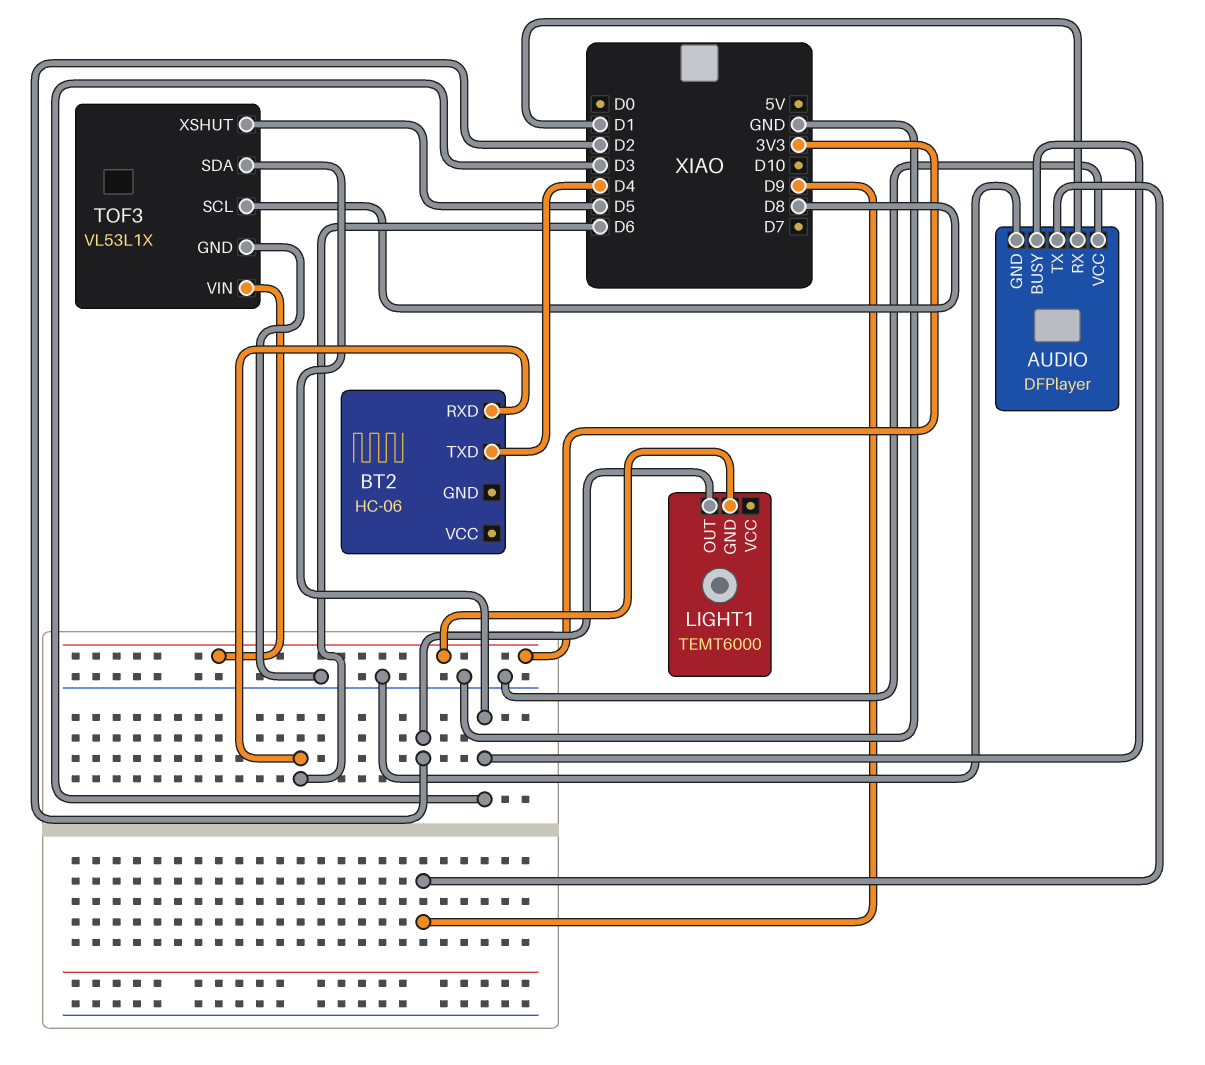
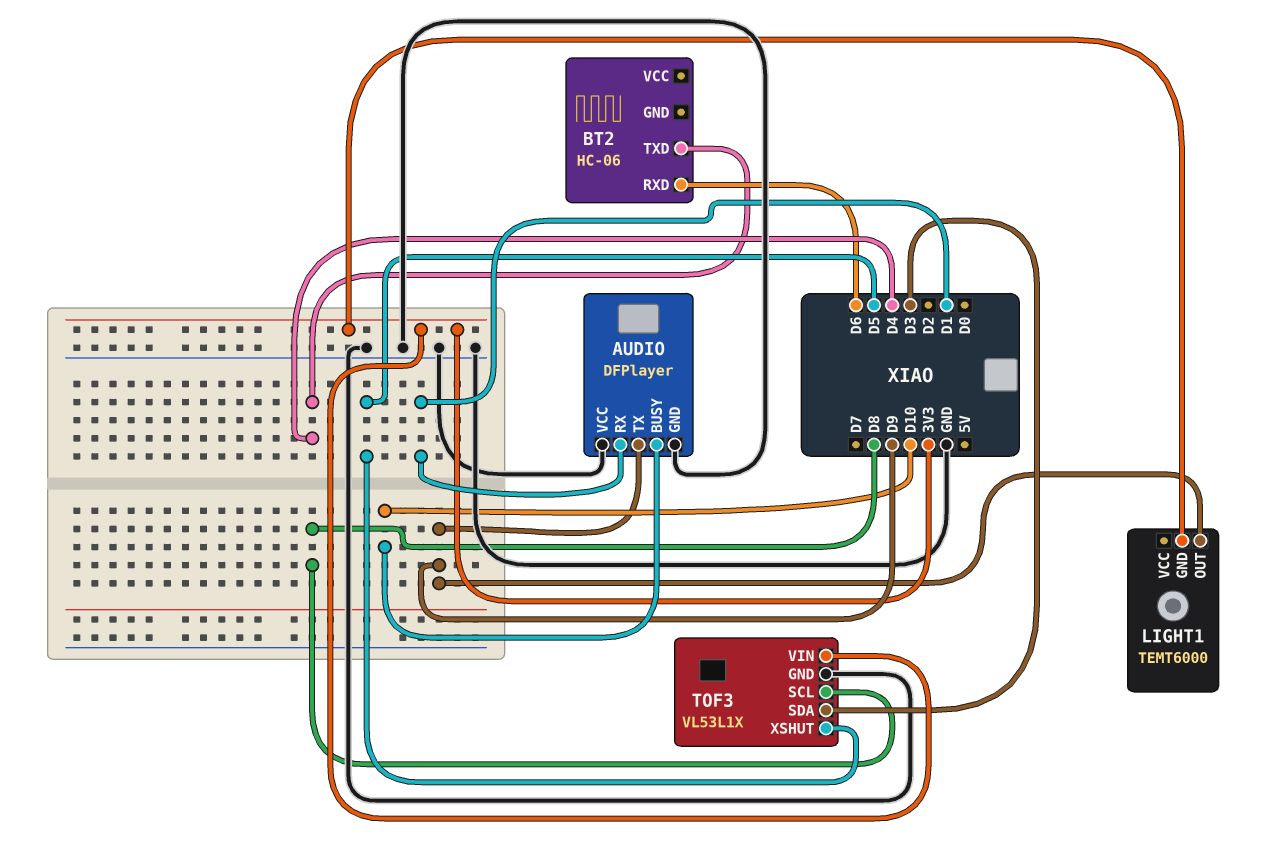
AUDIO pin BUSY: D3 -> D10
LIGHT1 pin OUT: D2 -> D9

